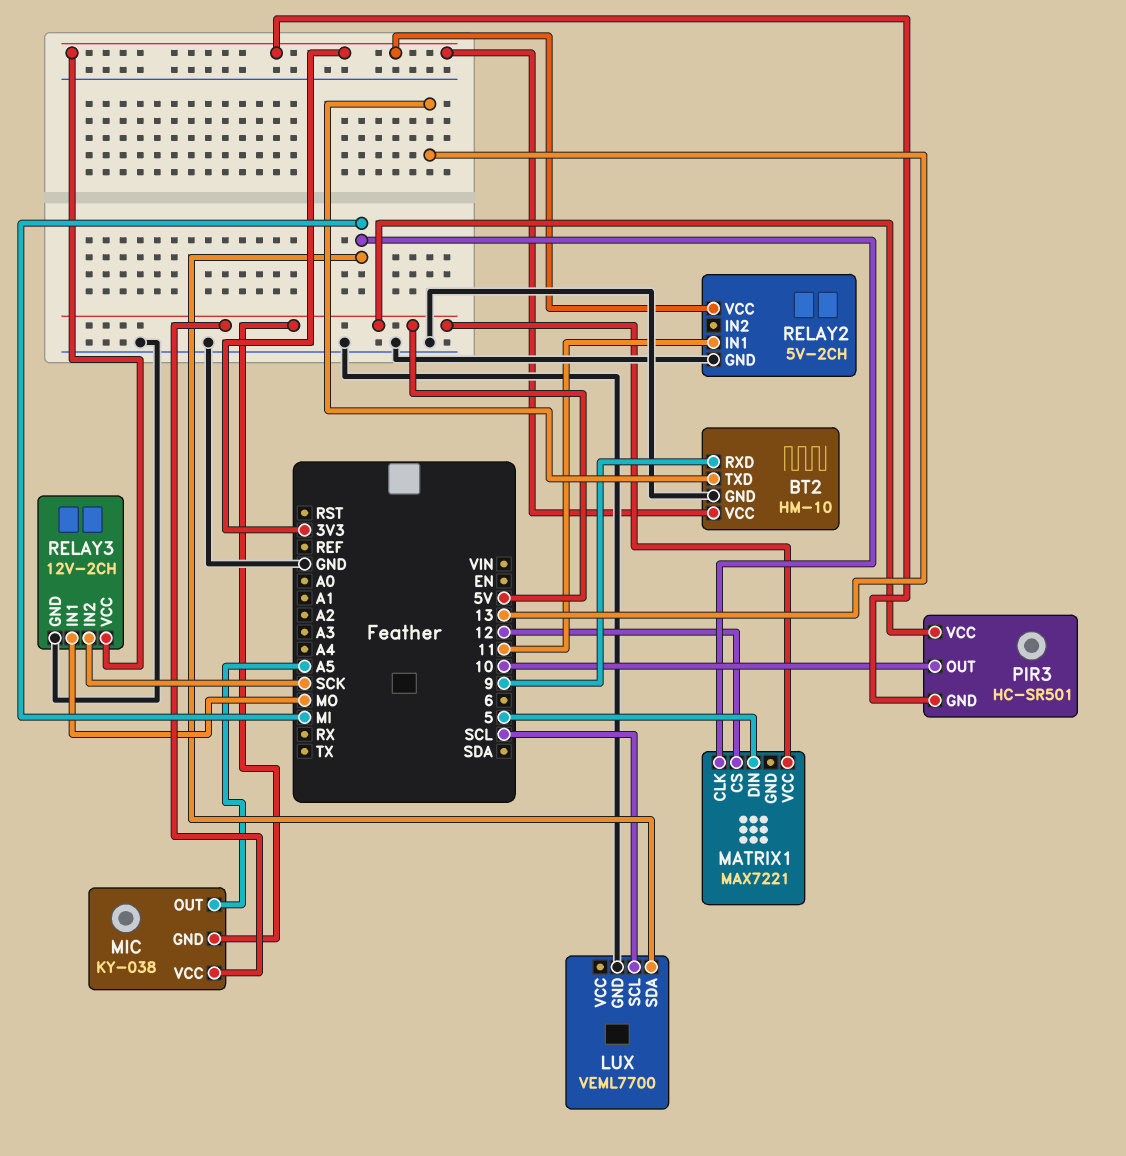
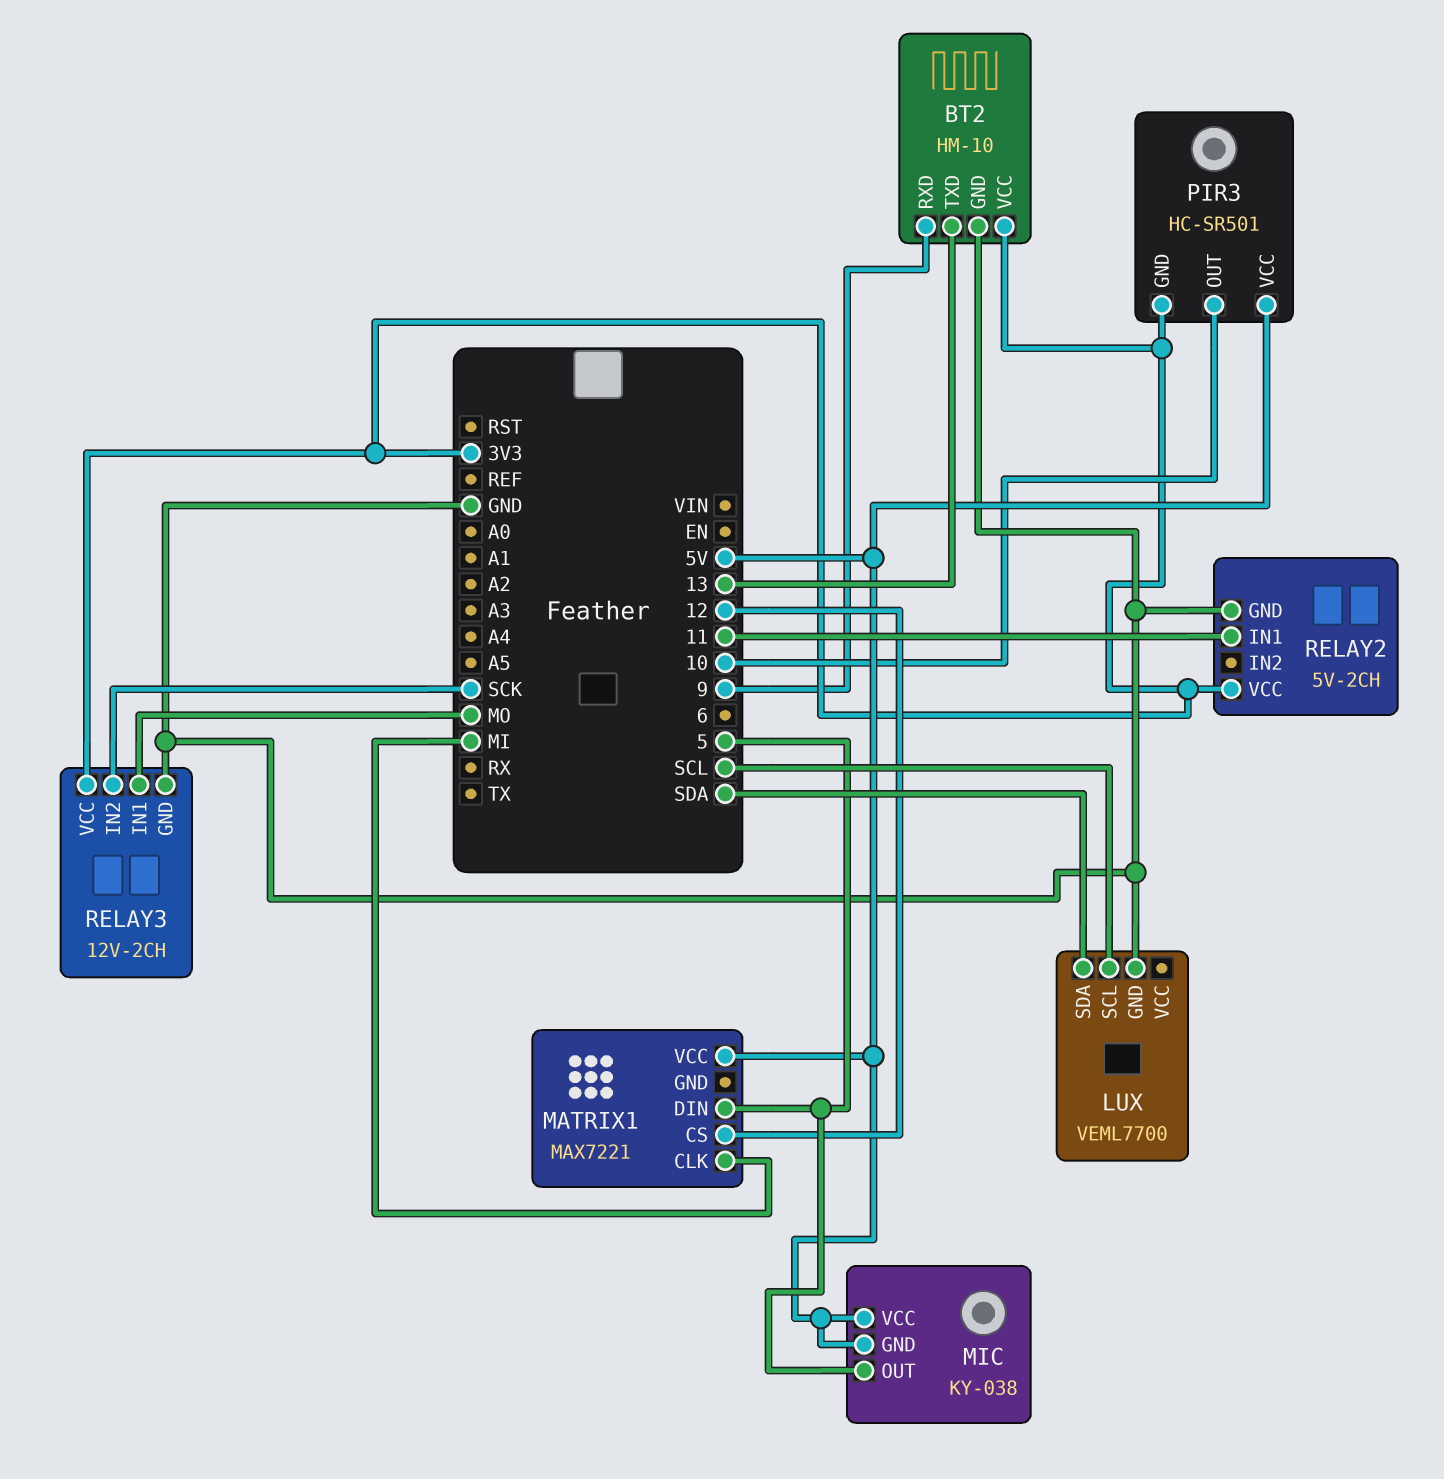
LUX pin SDA: MI -> SDA
MIC pin OUT: A5 -> 5

